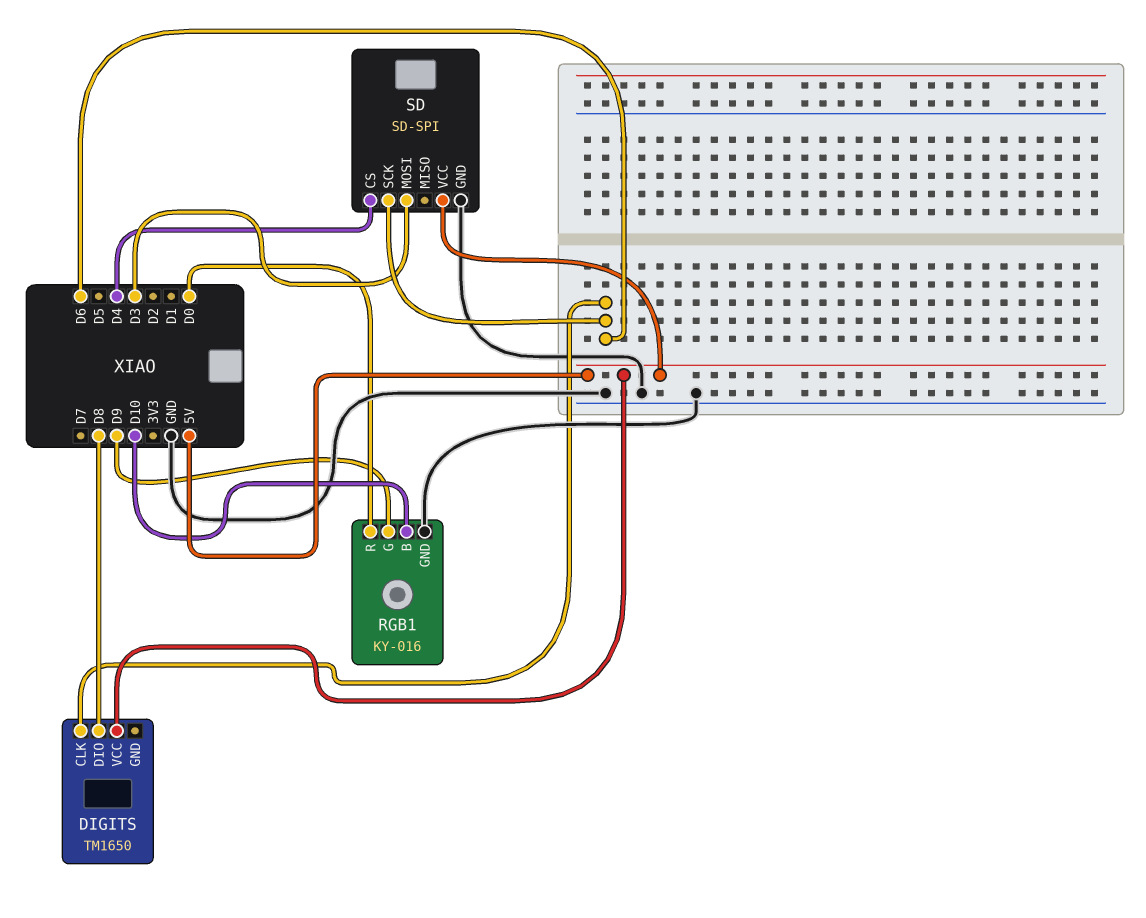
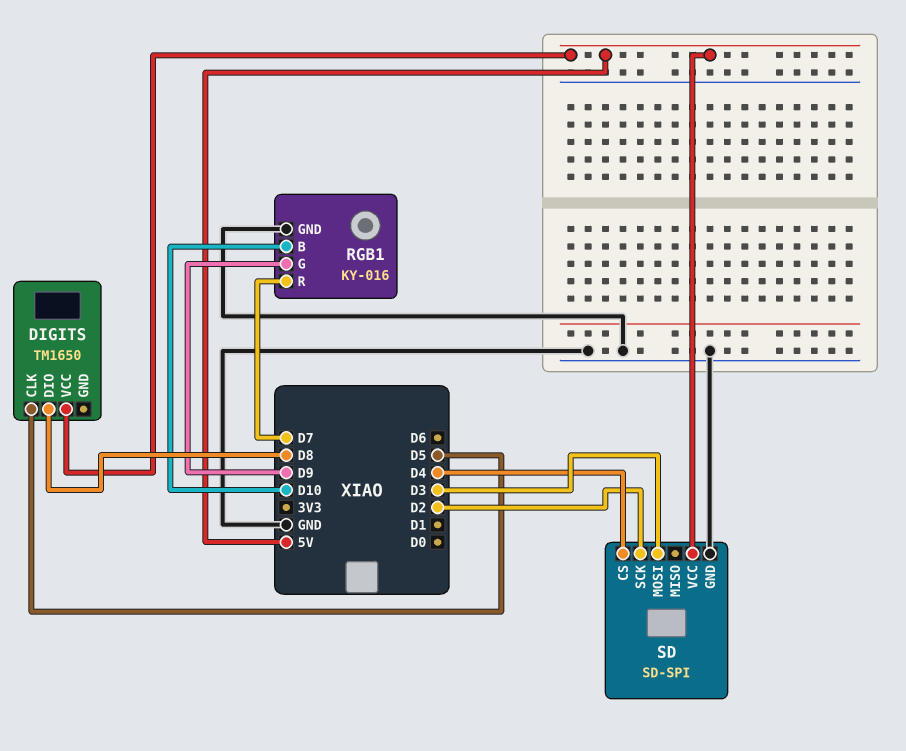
DIGITS pin CLK: D6 -> D5
RGB1 pin R: D0 -> D7
SD pin SCK: D6 -> D2

